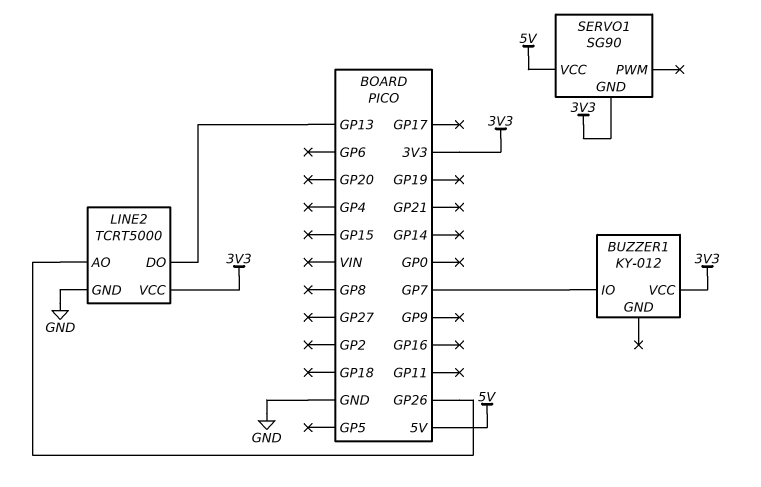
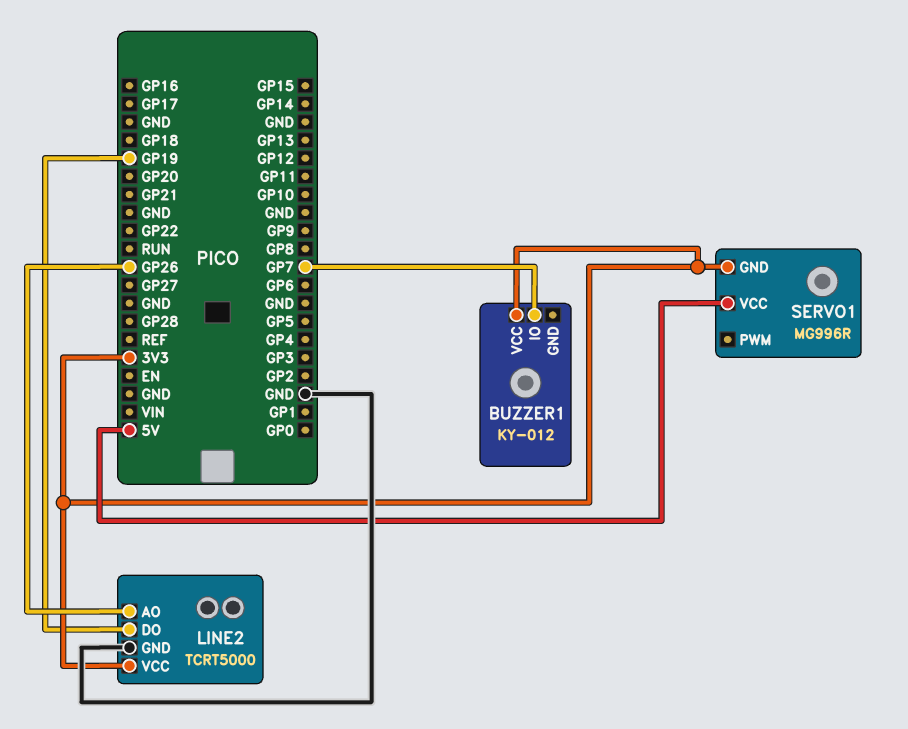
LINE2 pin DO: GP13 -> GP19
SERVO1: SG90 -> MG996R

